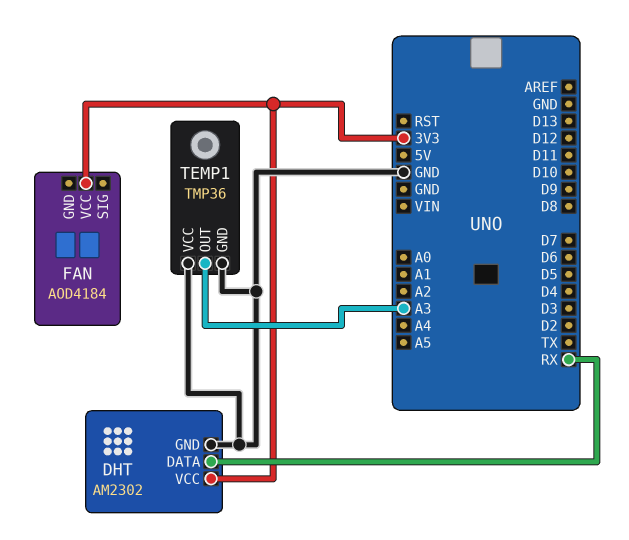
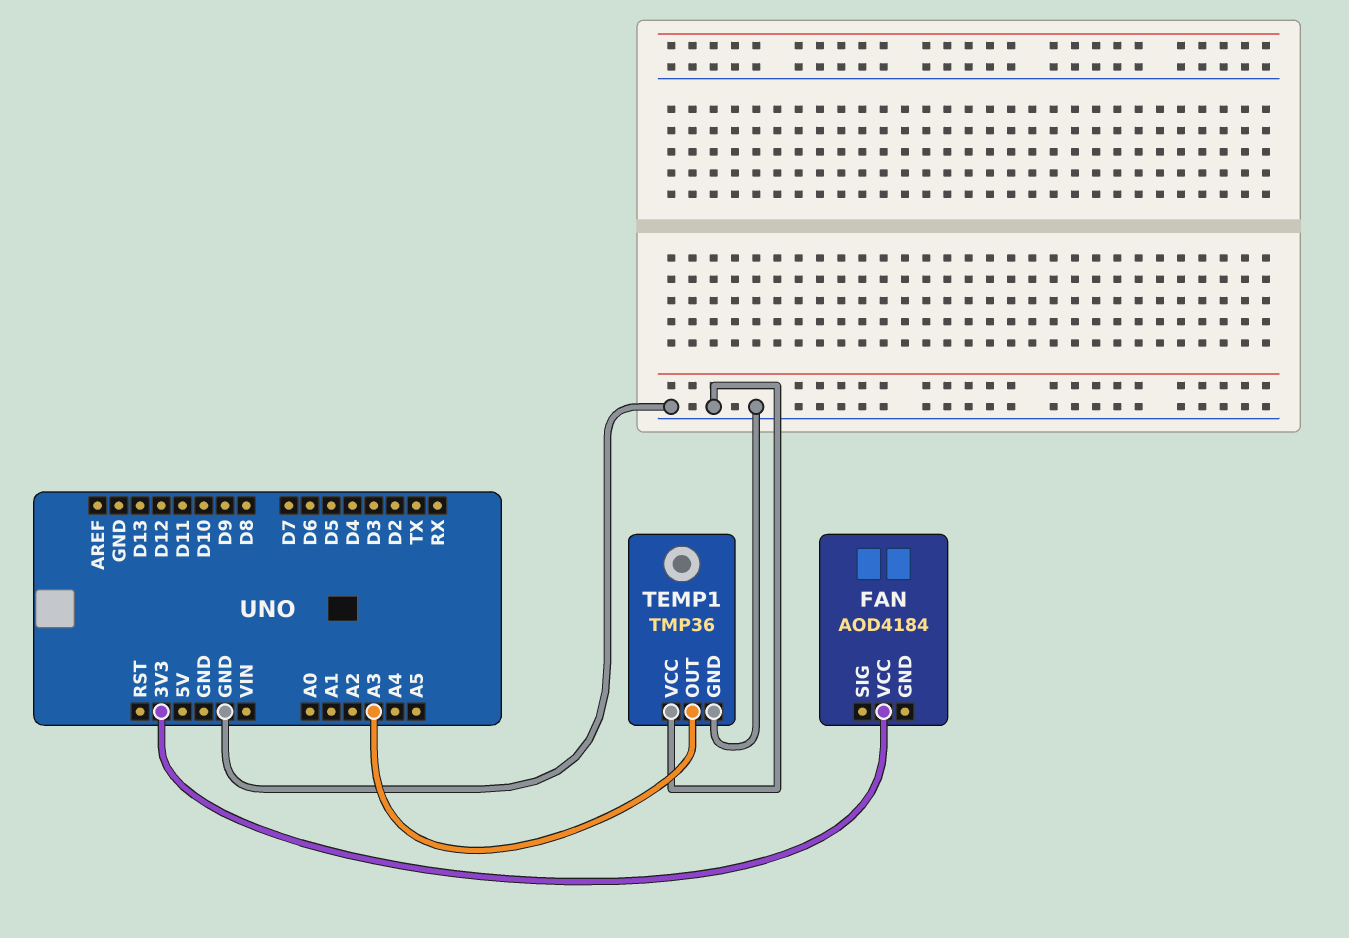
DHT: AM2302 -> none
DHT pin DATA: RX -> none
DHT pin GND: GND -> none
DHT pin VCC: 3V3 -> none

